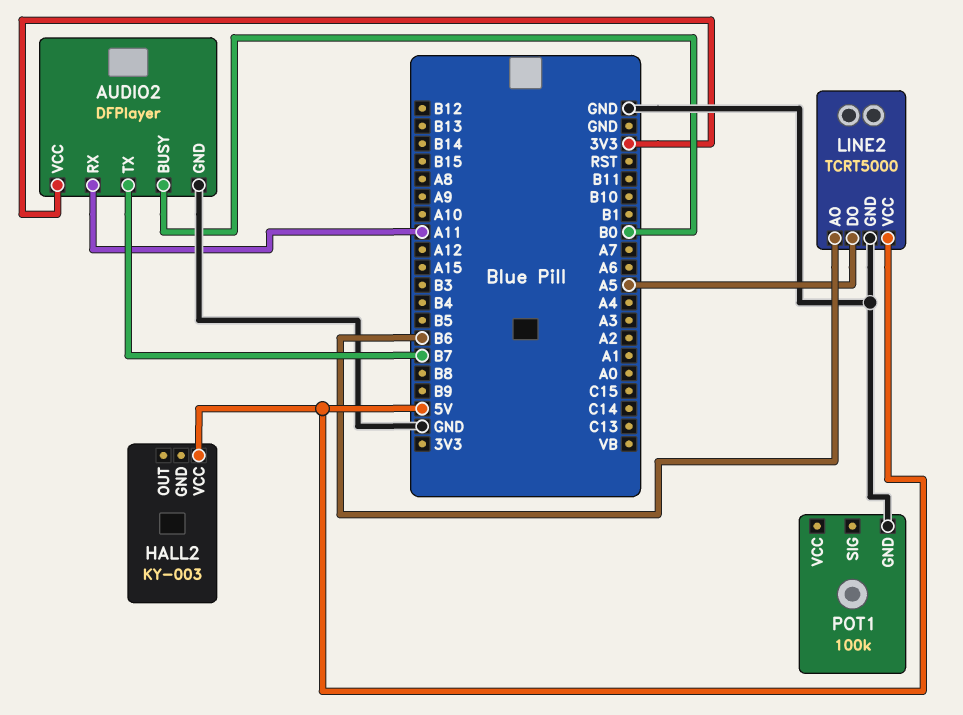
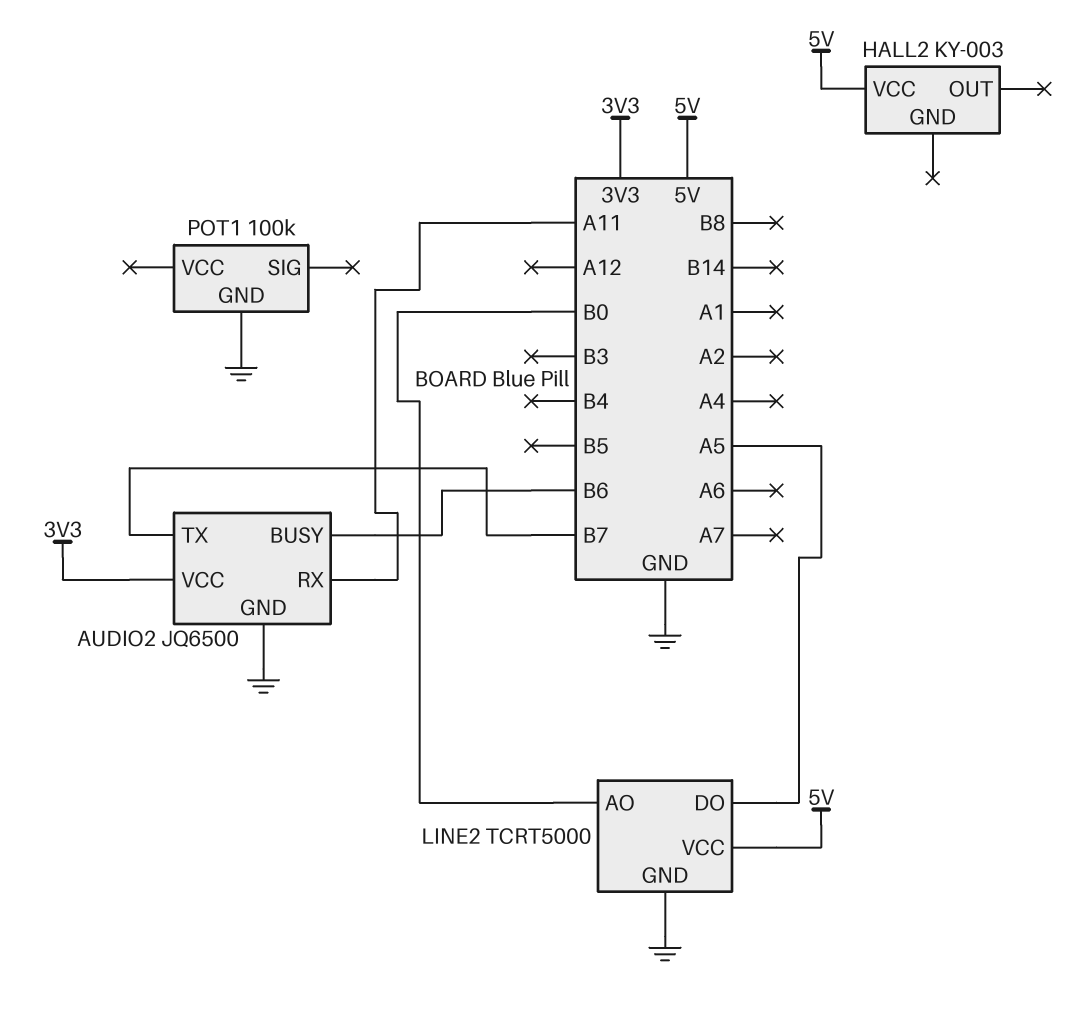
AUDIO2: DFPlayer -> JQ6500
AUDIO2 pin BUSY: B0 -> B6
LINE2 pin AO: B6 -> B0

